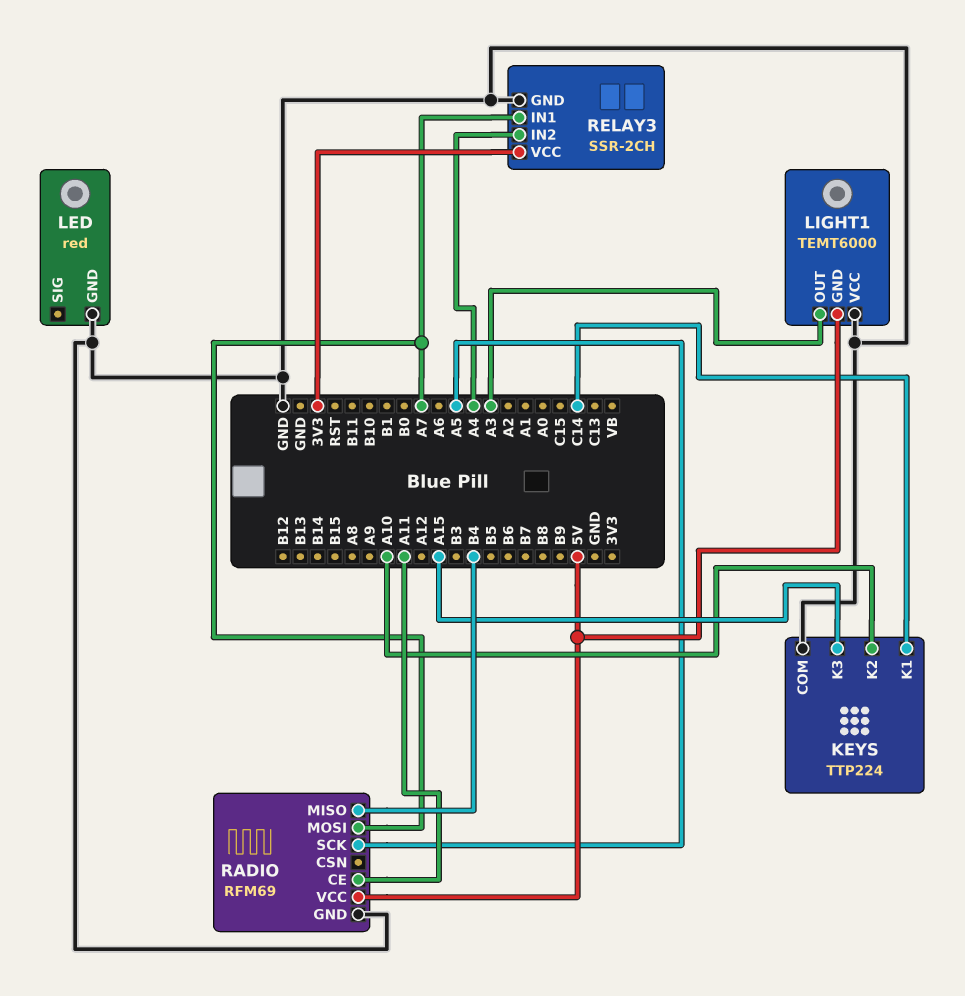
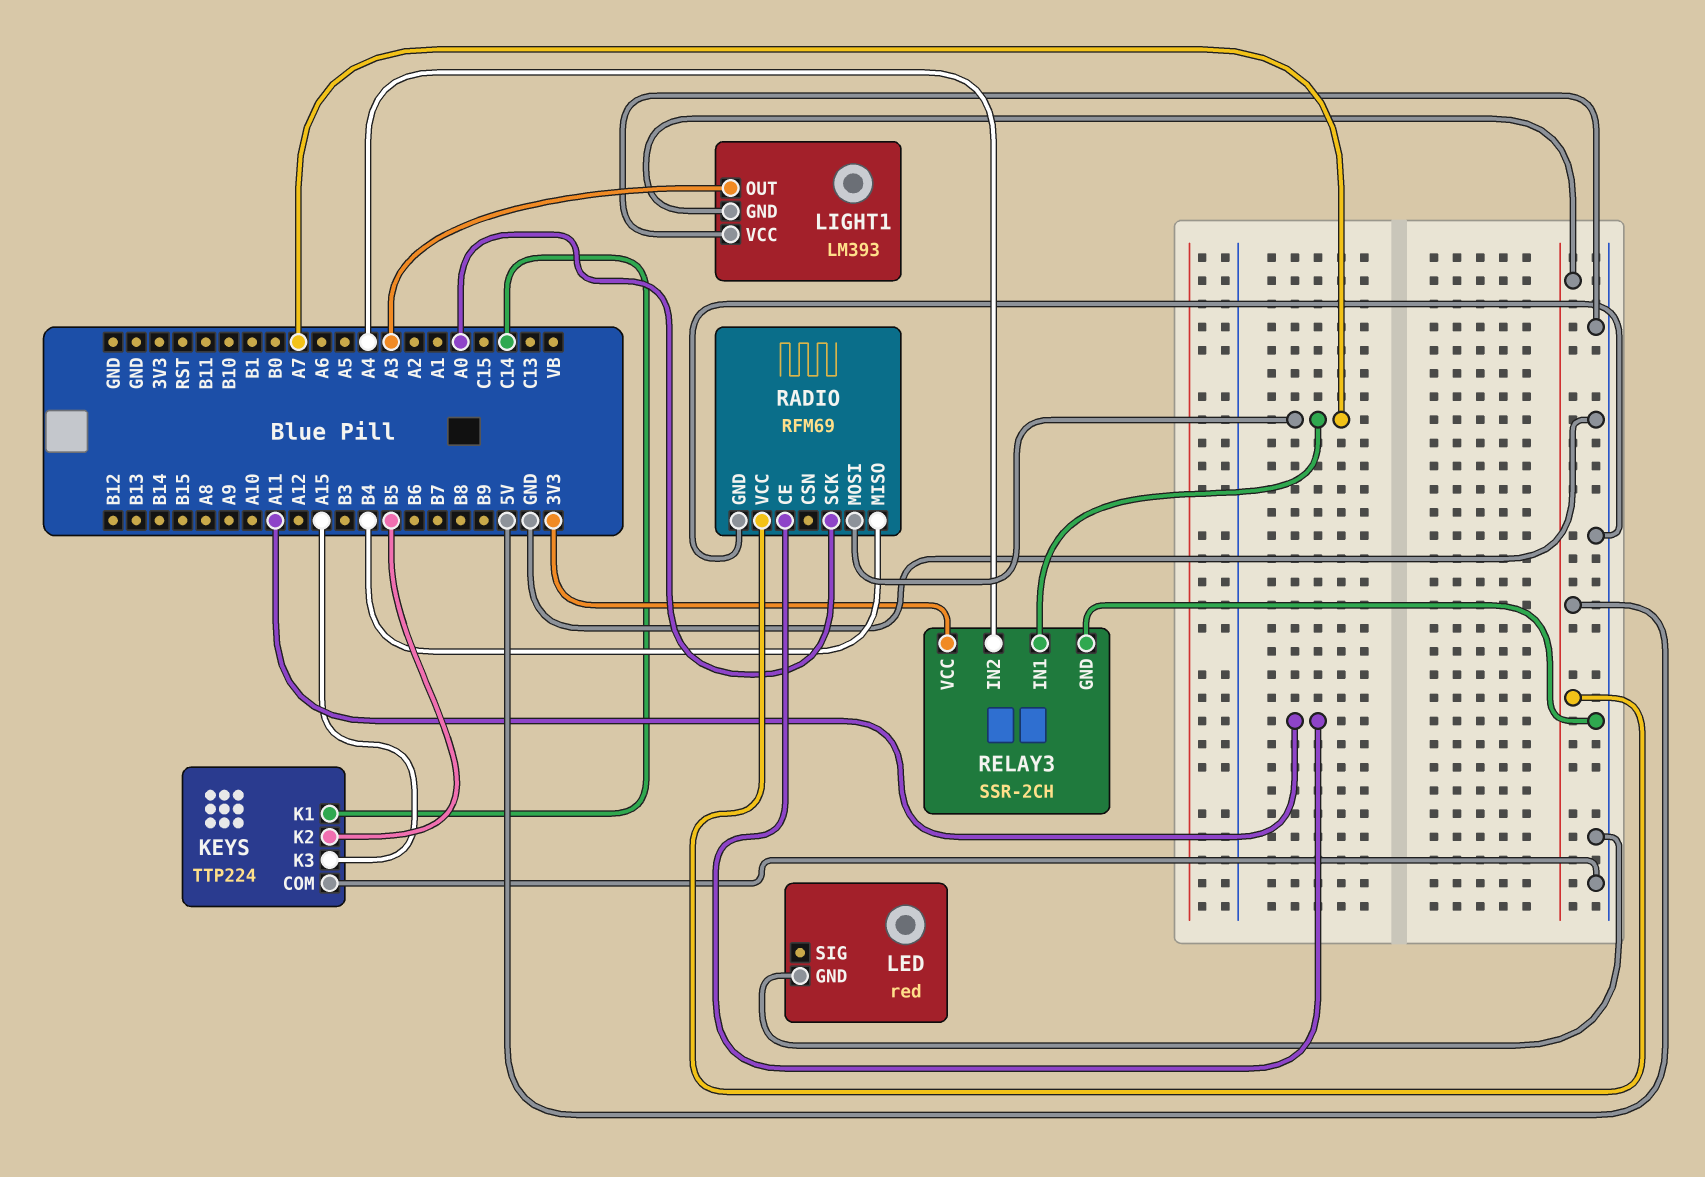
KEYS pin K2: A10 -> B5
LIGHT1: TEMT6000 -> LM393
RADIO pin SCK: A5 -> A0

